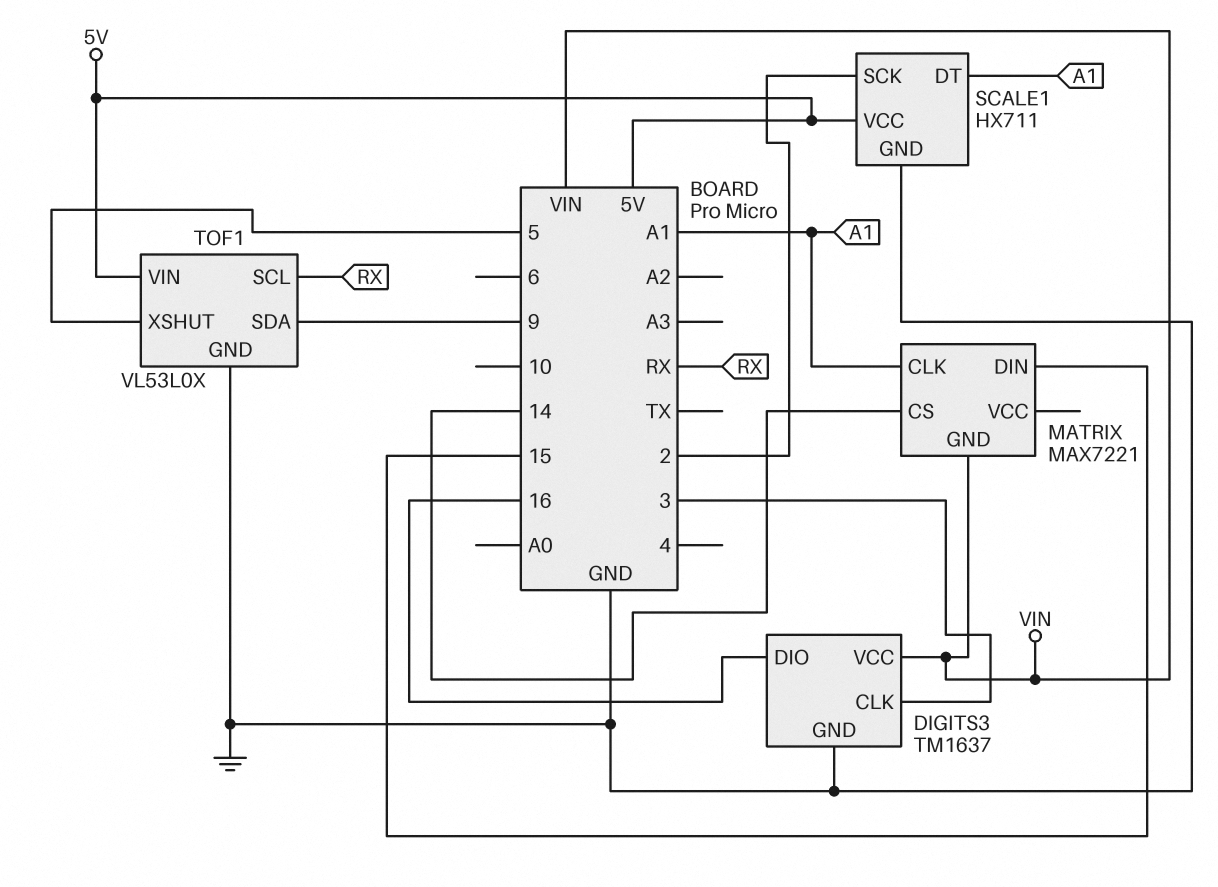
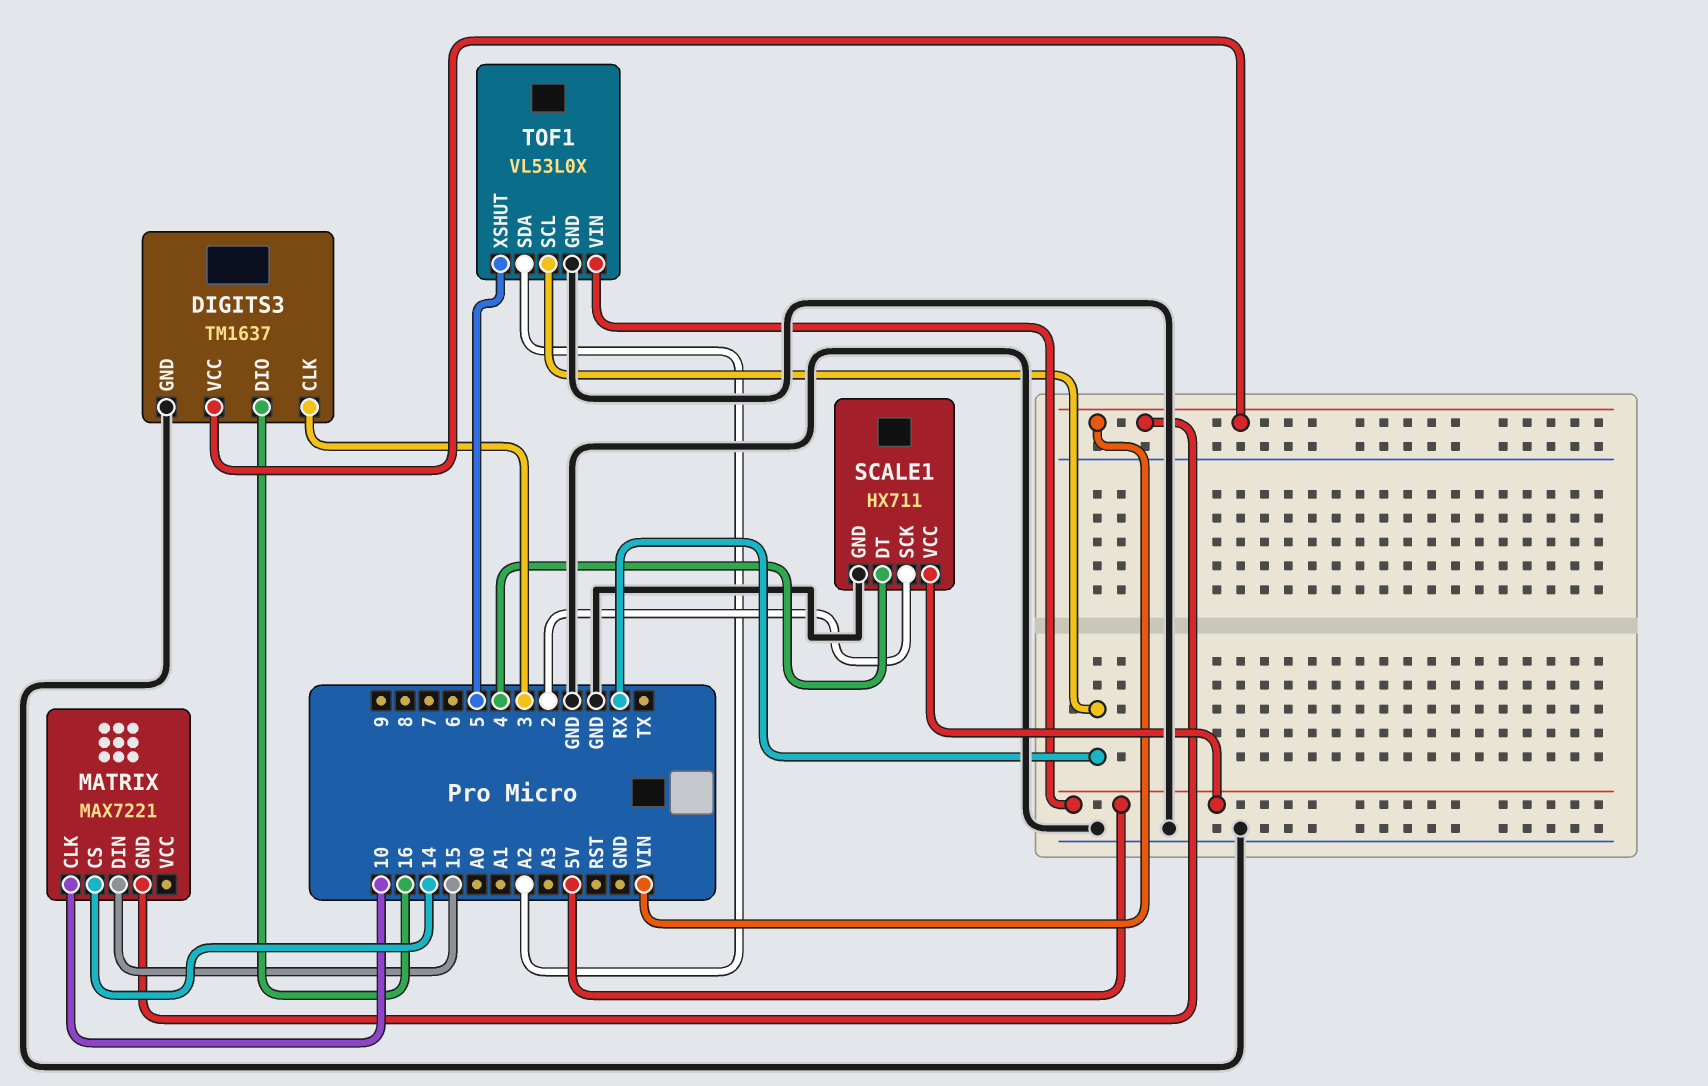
MATRIX pin CLK: A1 -> 10
SCALE1 pin DT: A1 -> 4
TOF1 pin SDA: 9 -> A2

